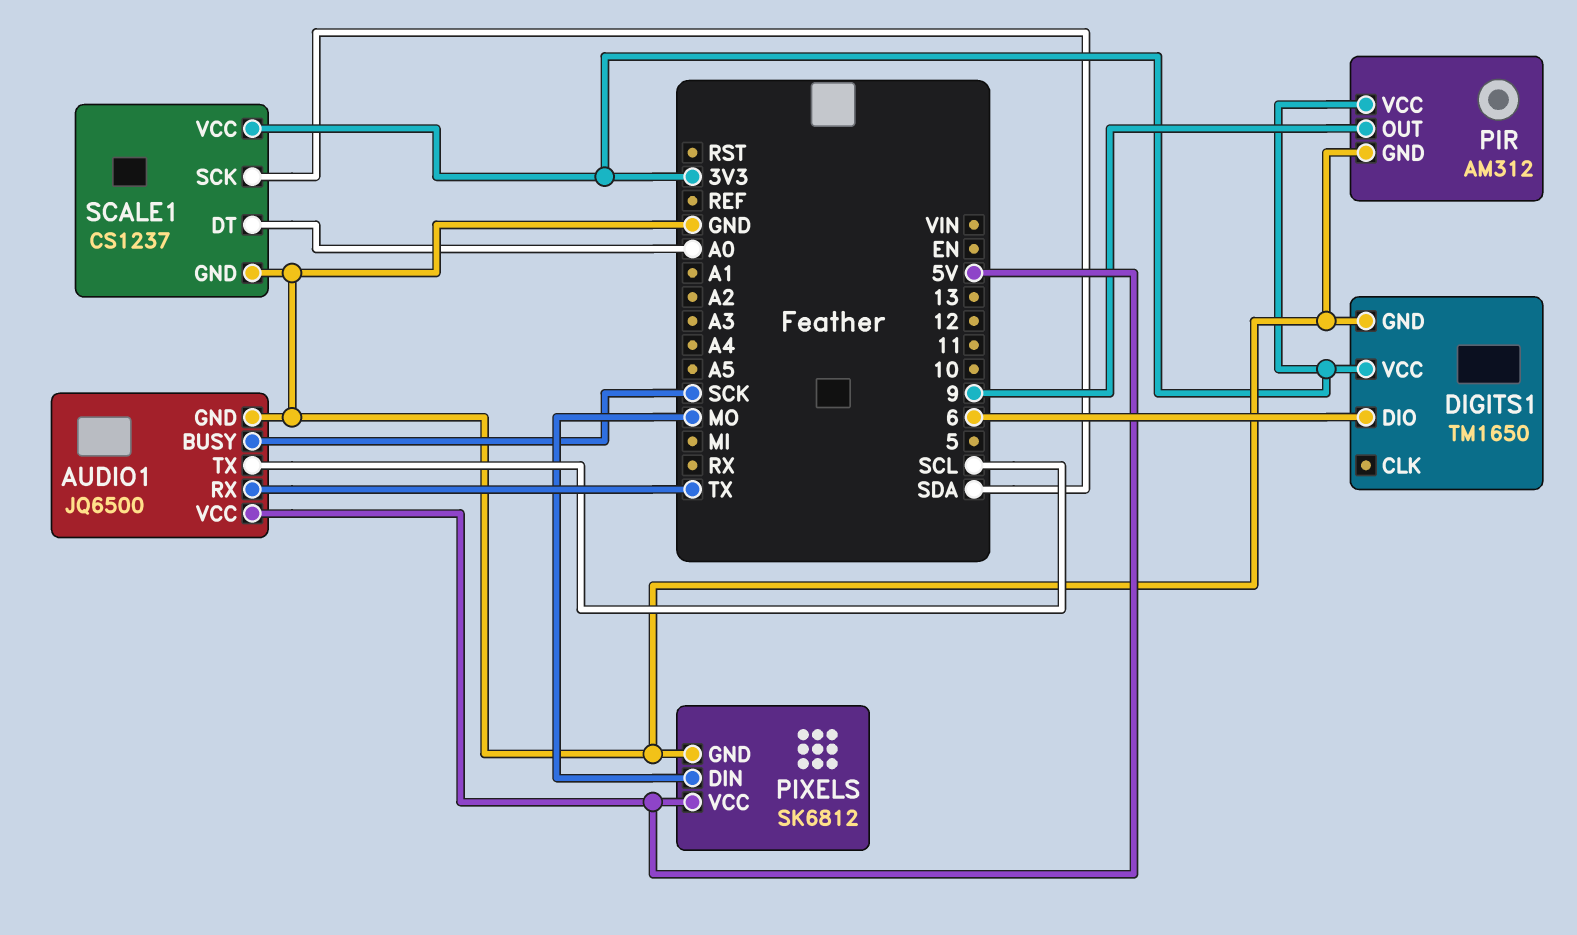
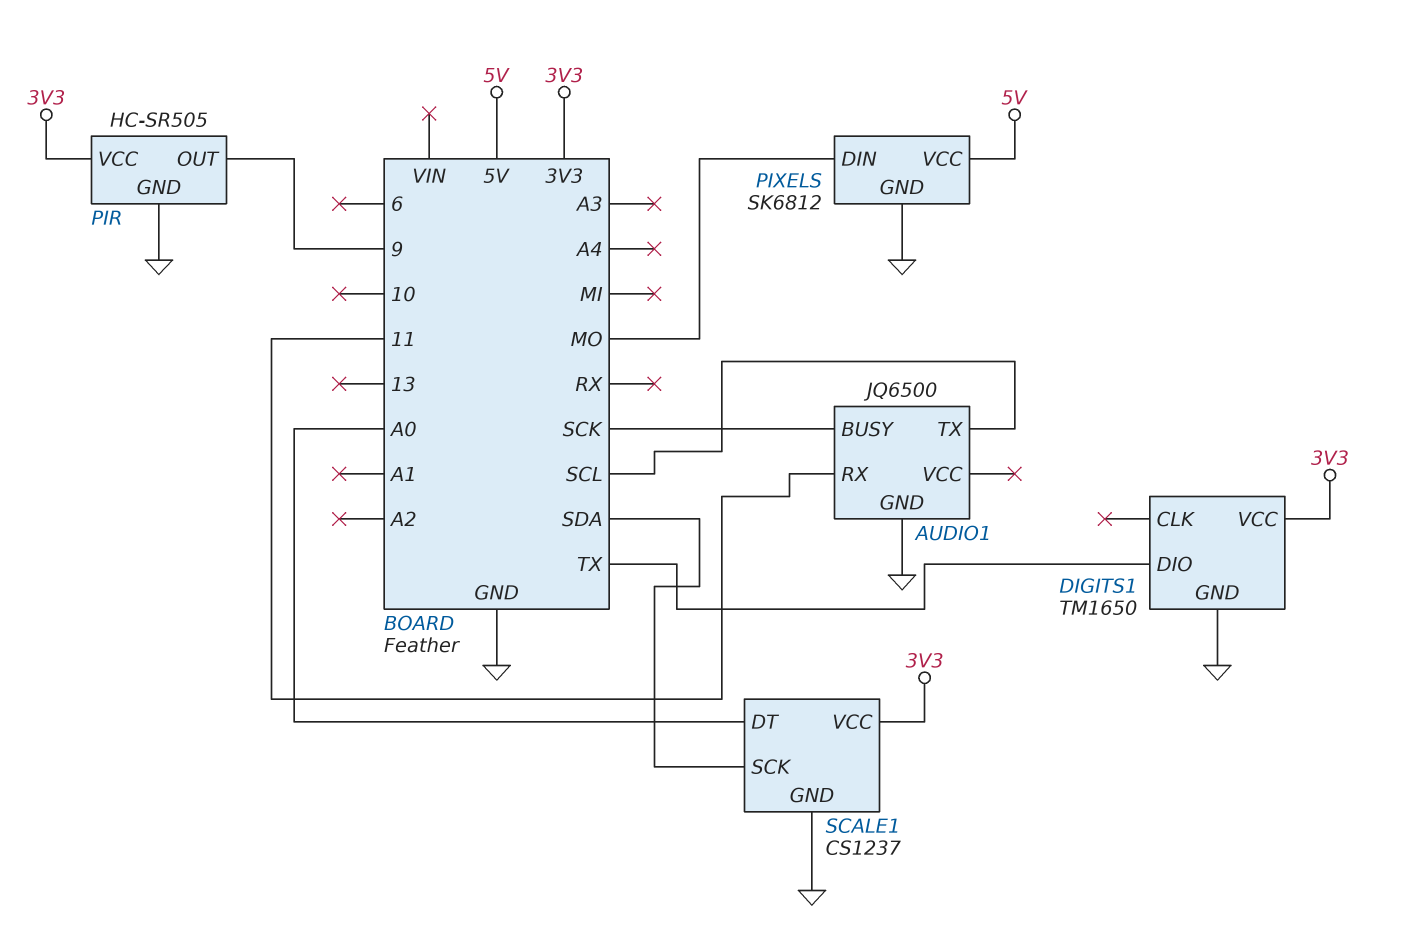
AUDIO1 pin RX: TX -> 11
AUDIO1 pin VCC: 5V -> none
DIGITS1 pin DIO: 6 -> TX
PIR: AM312 -> HC-SR505

